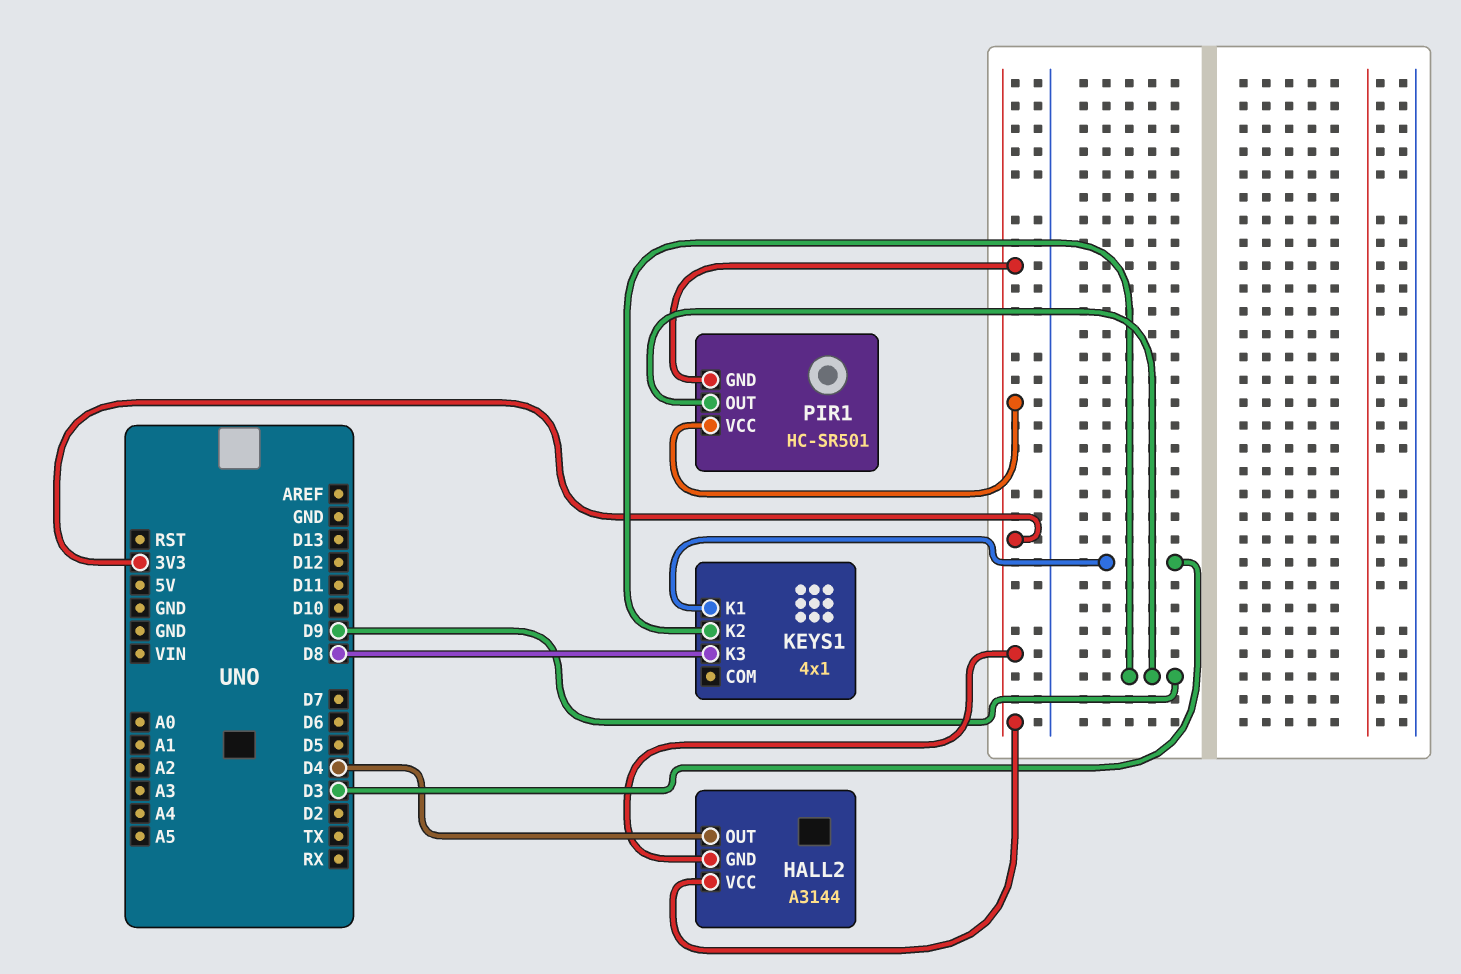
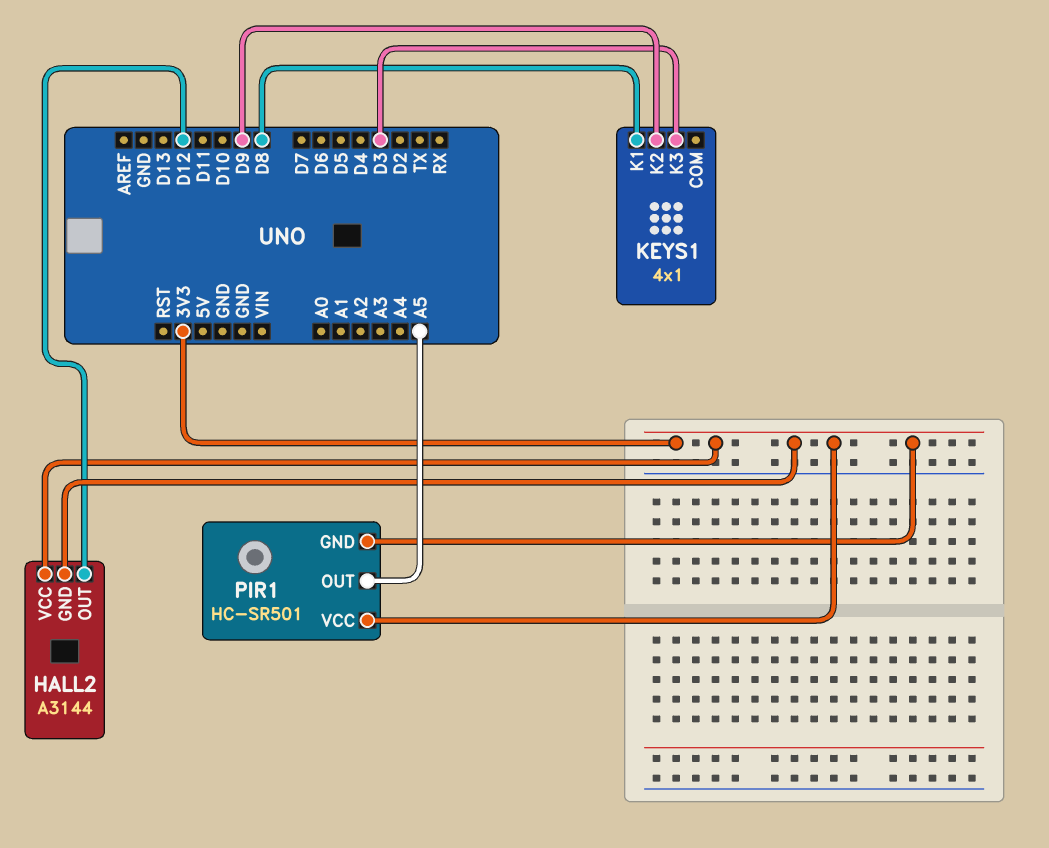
HALL2 pin OUT: D4 -> D12
KEYS1 pin K1: D3 -> D8
KEYS1 pin K3: D8 -> D3
PIR1 pin OUT: D9 -> A5

